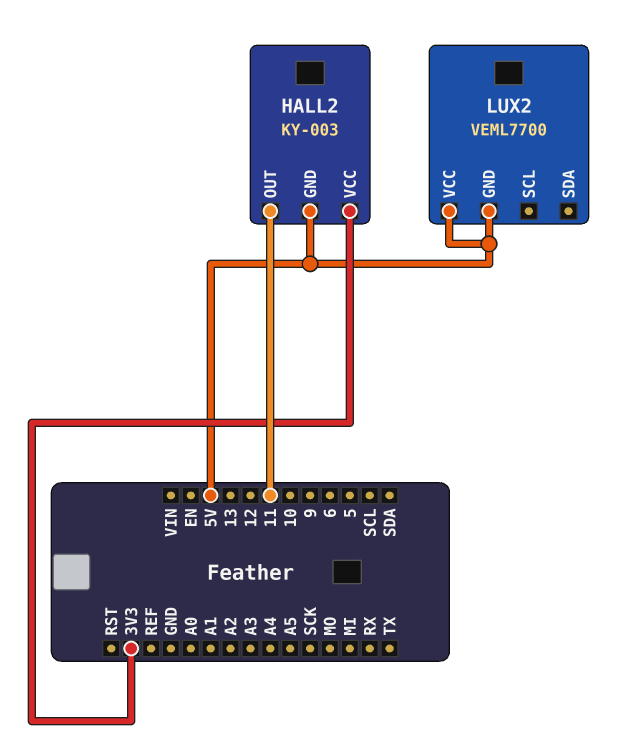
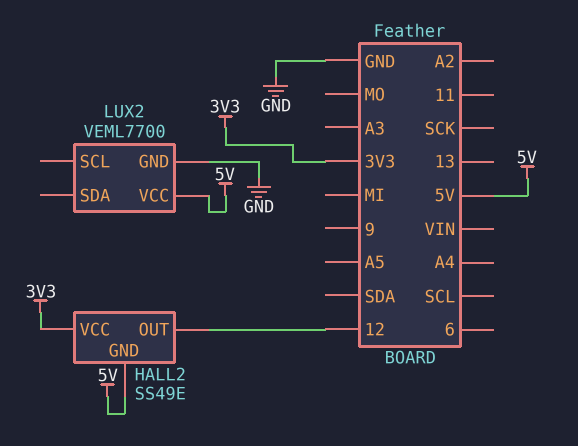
HALL2: KY-003 -> SS49E
HALL2 pin OUT: 11 -> 12
LUX2 pin GND: 5V -> GND

